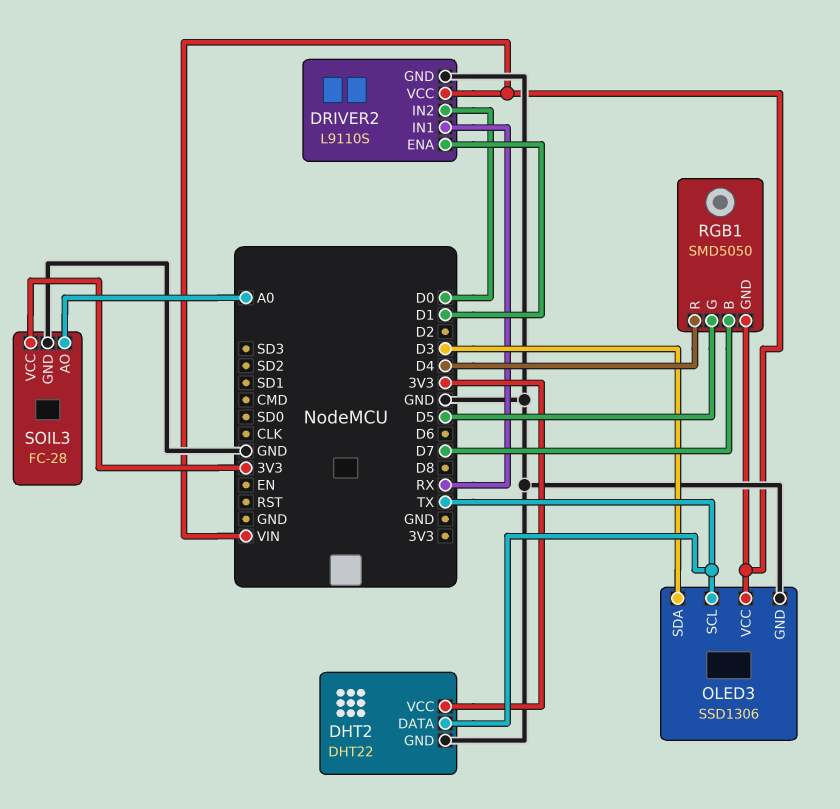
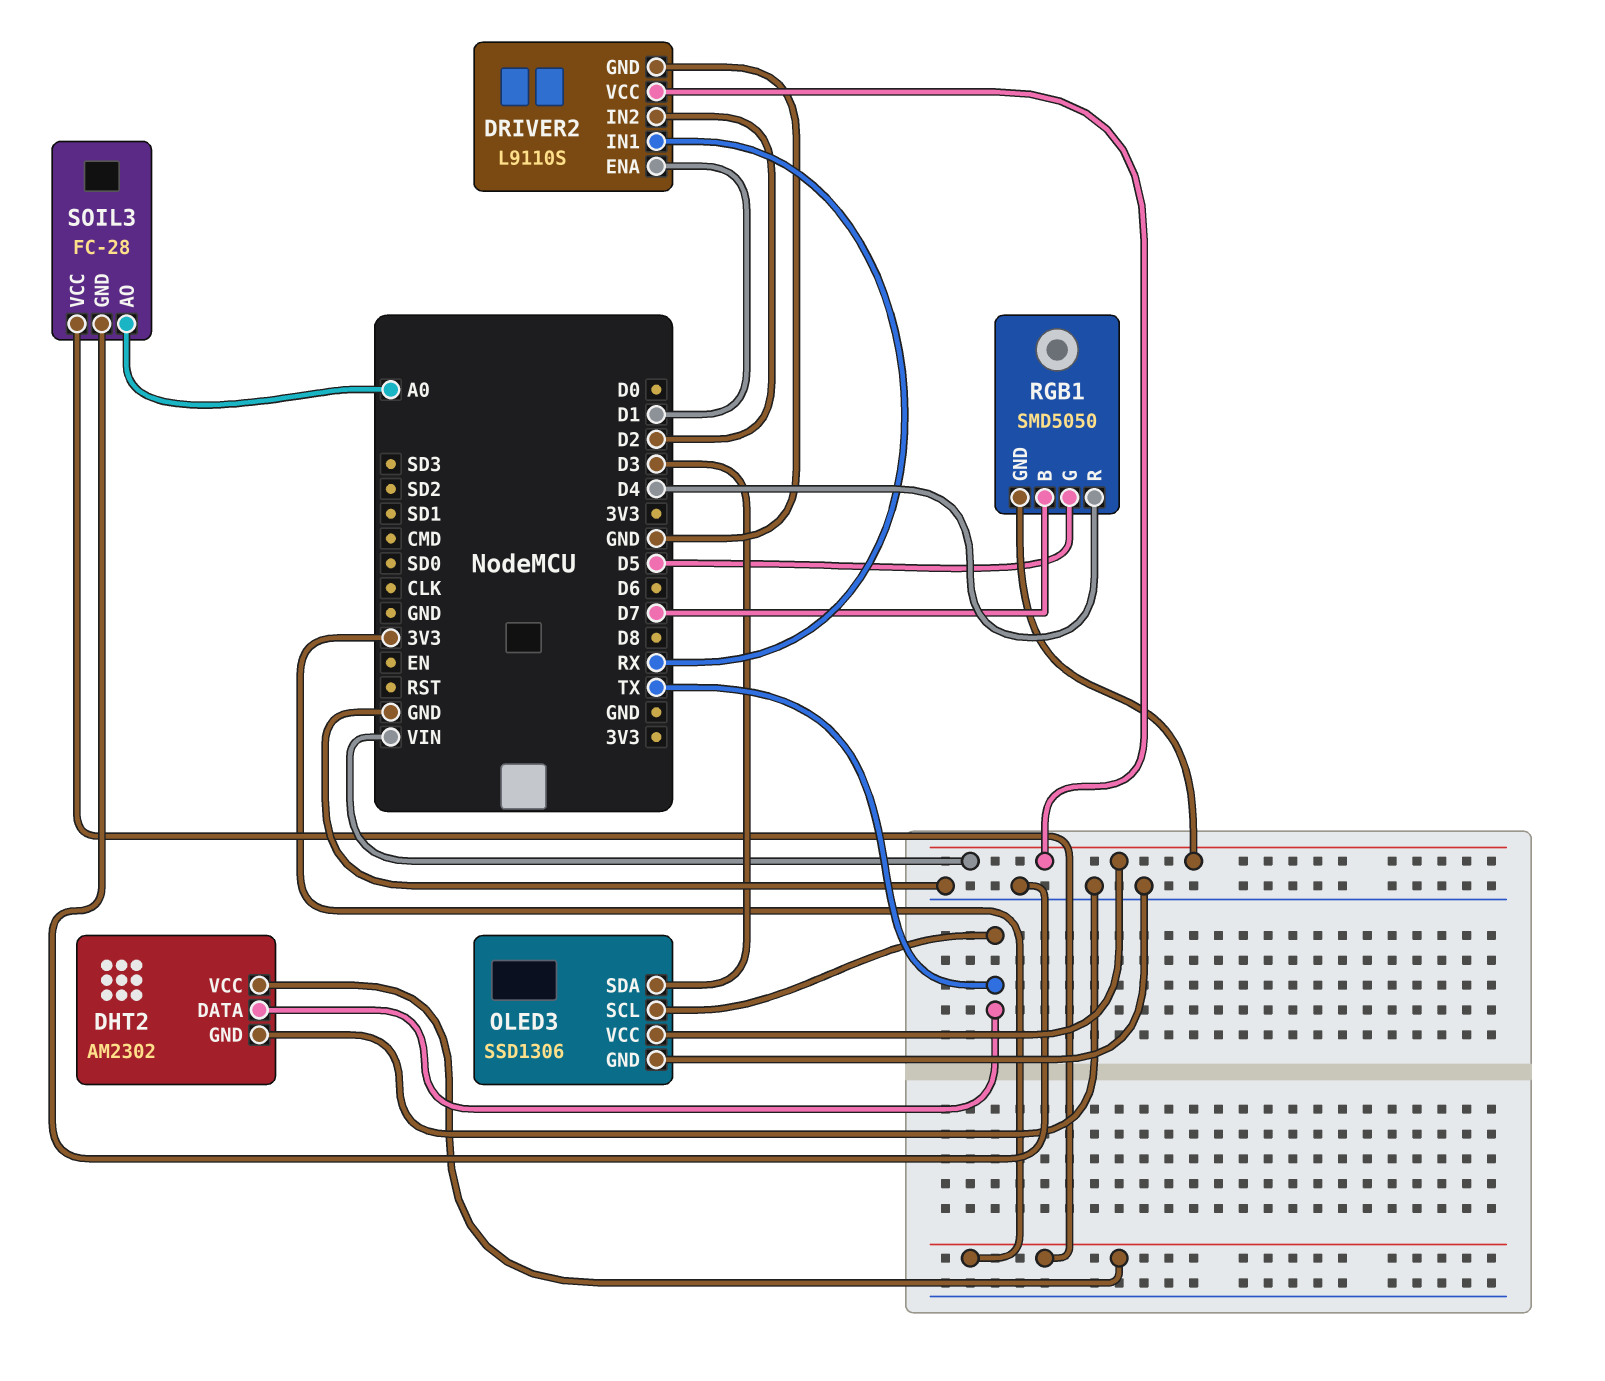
DHT2: DHT22 -> AM2302
DRIVER2 pin IN2: D0 -> D2

